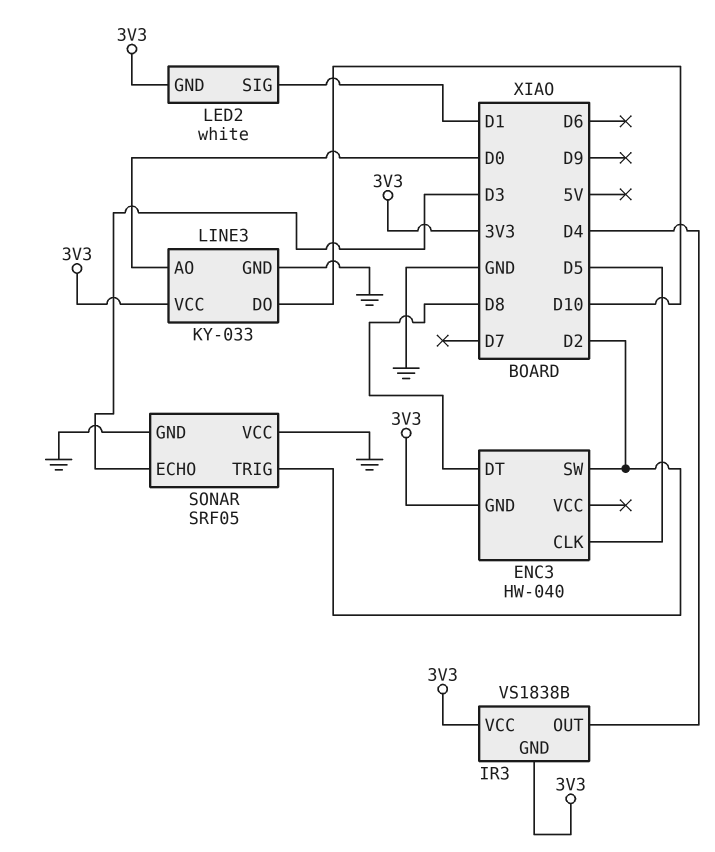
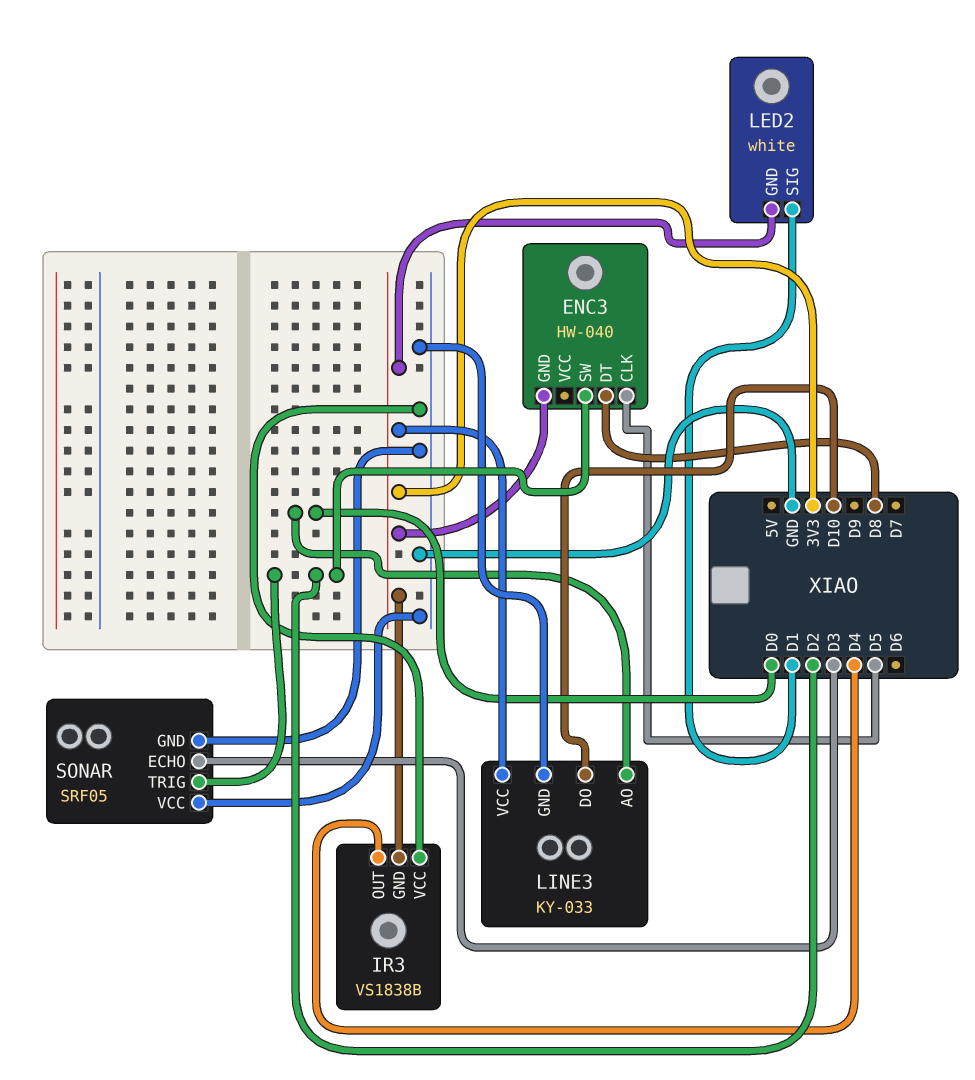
IR3 pin VCC: 3V3 -> GND

